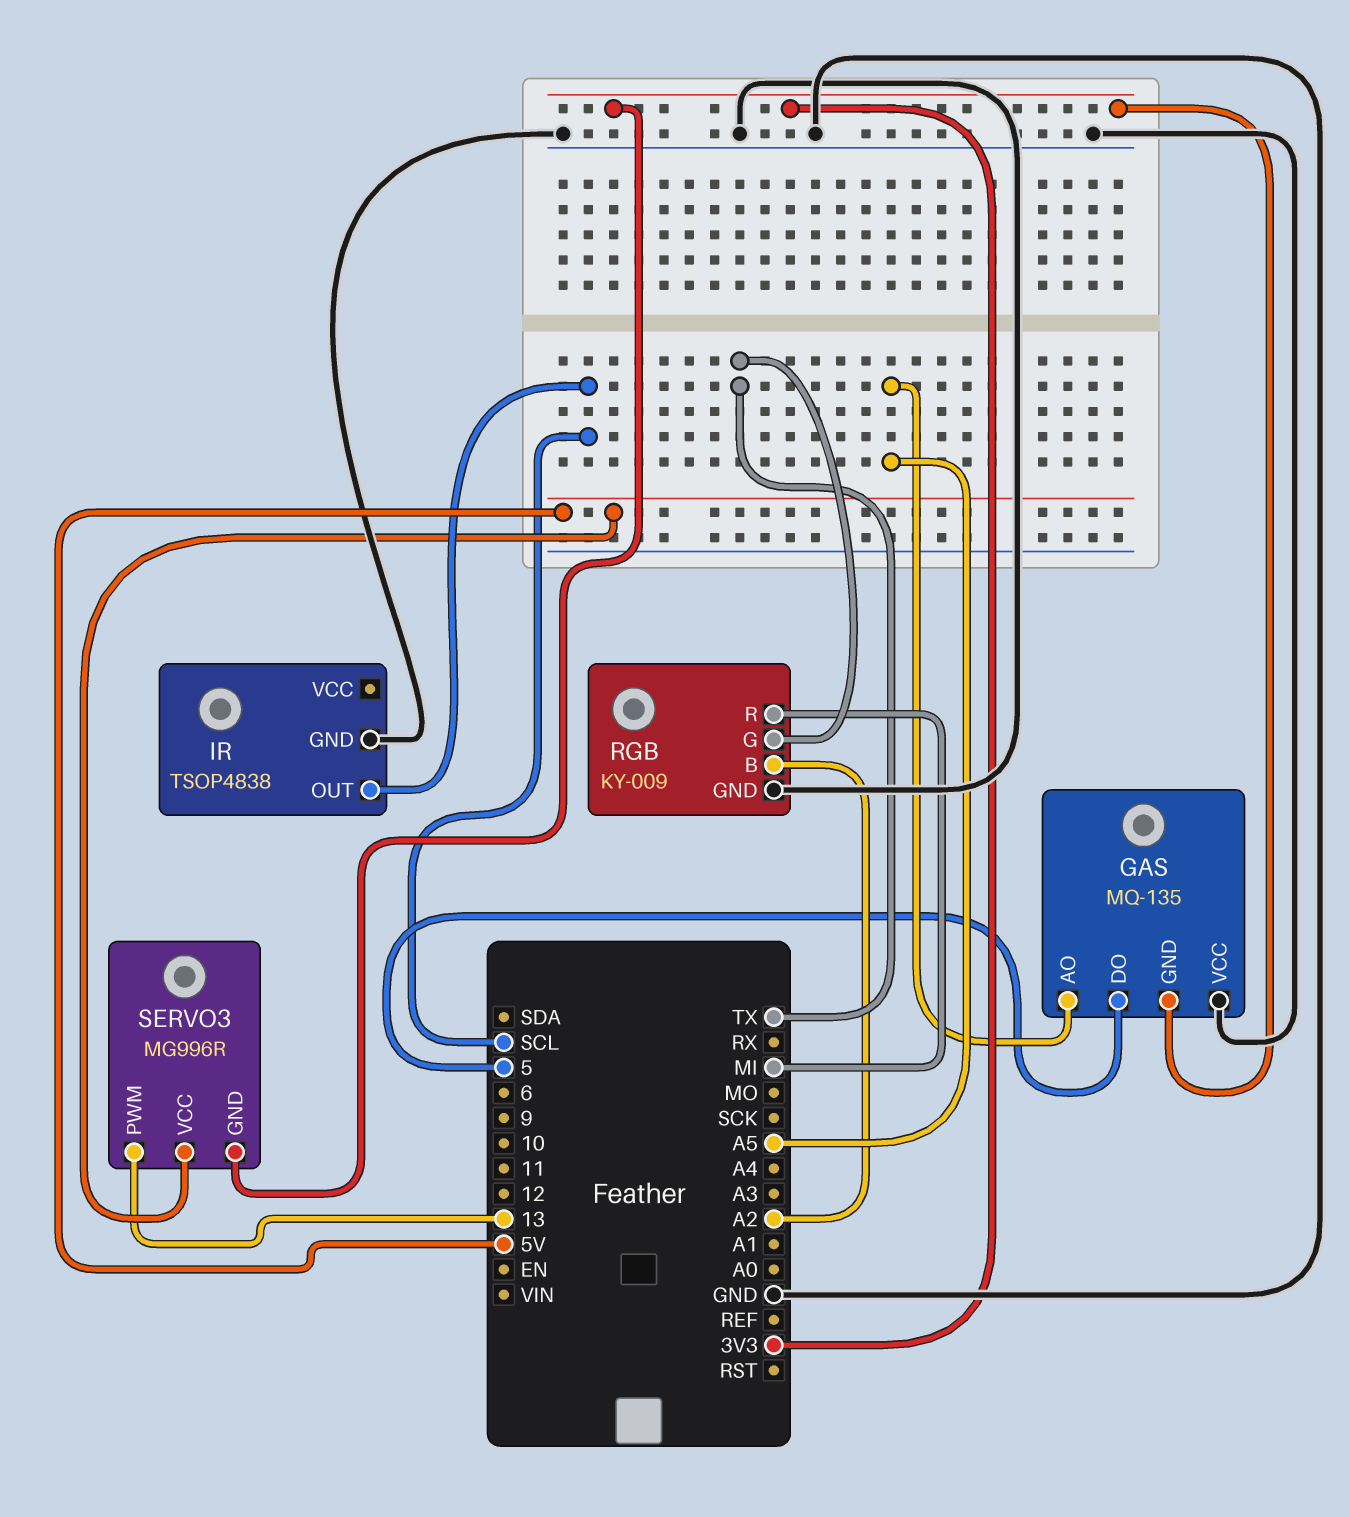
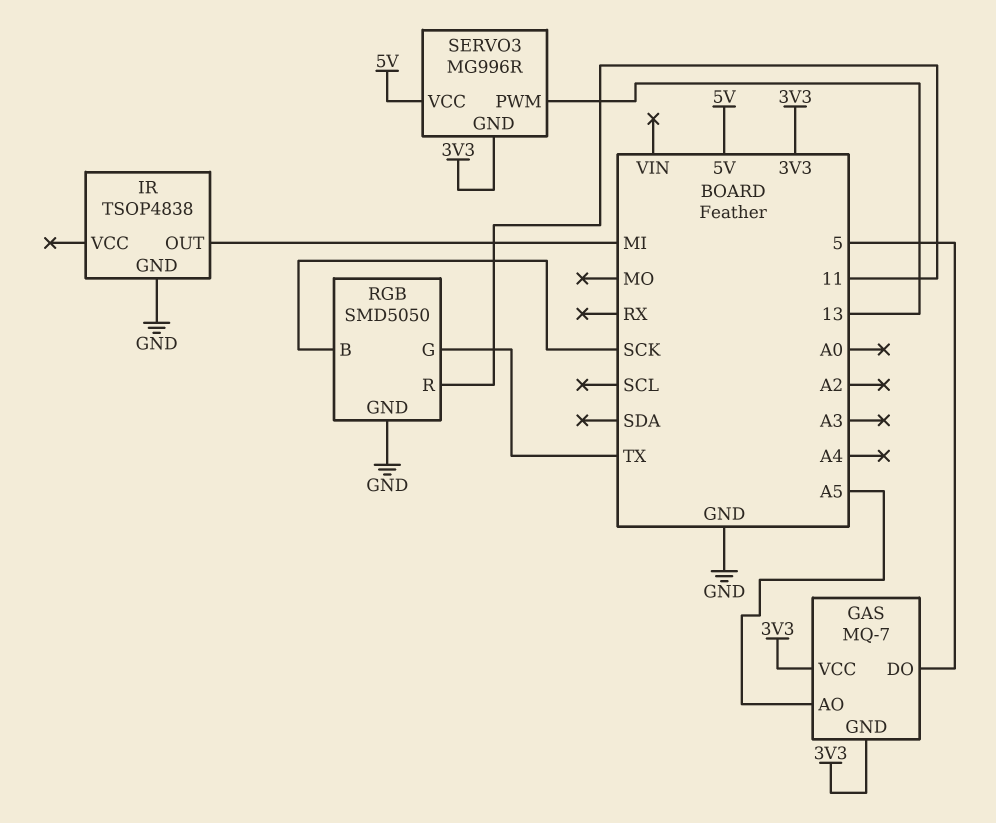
GAS: MQ-135 -> MQ-7
GAS pin VCC: GND -> 3V3
IR pin OUT: SCL -> MI
RGB: KY-009 -> SMD5050
RGB pin B: A2 -> SCK
RGB pin R: MI -> 11

